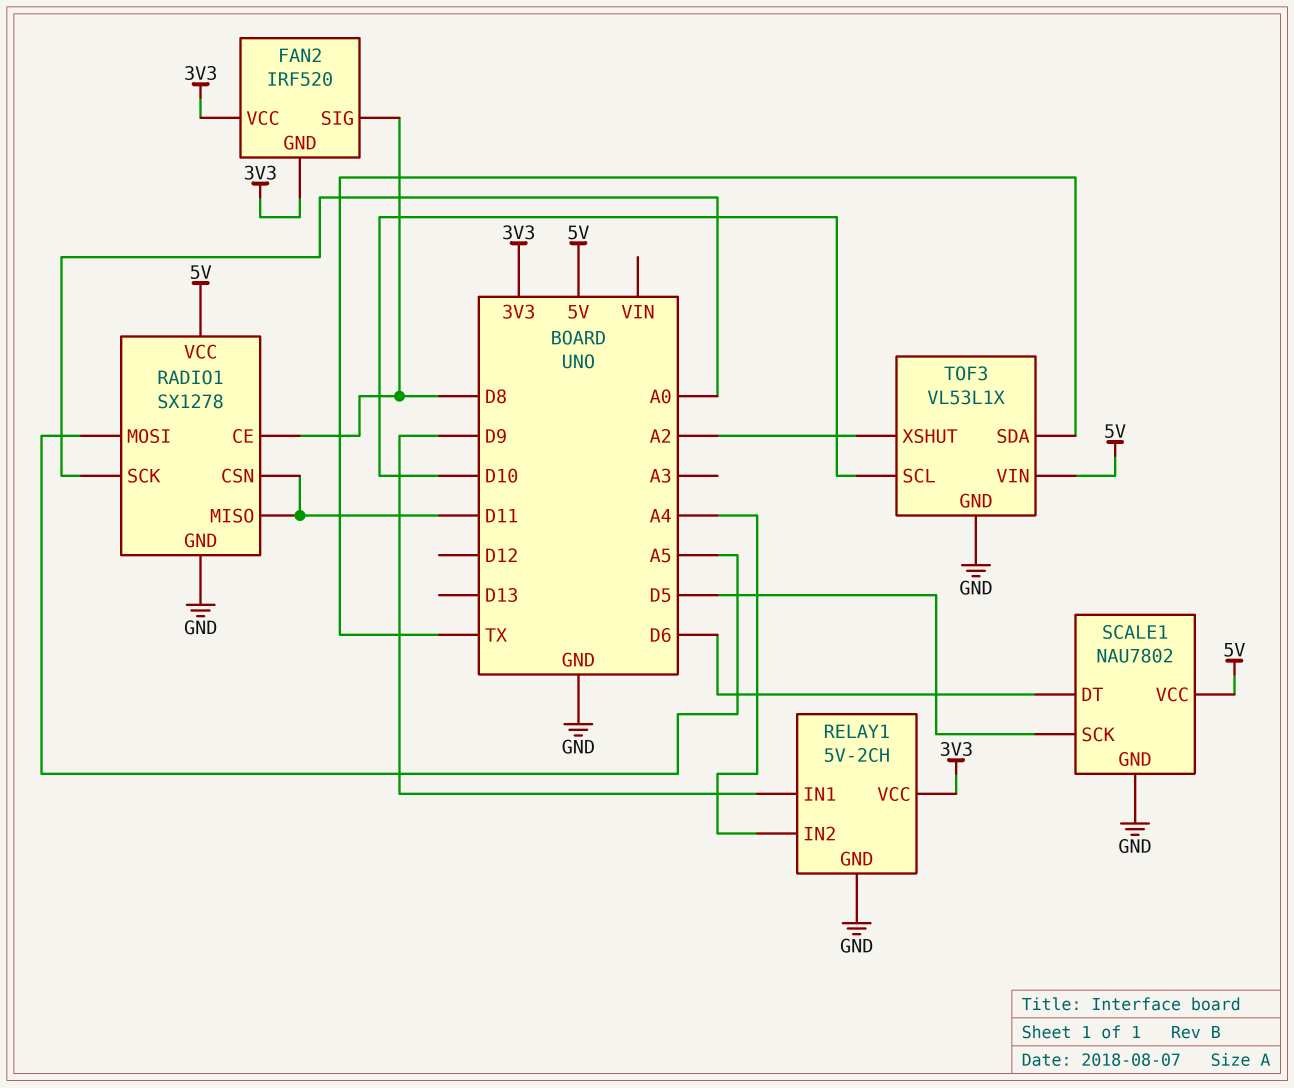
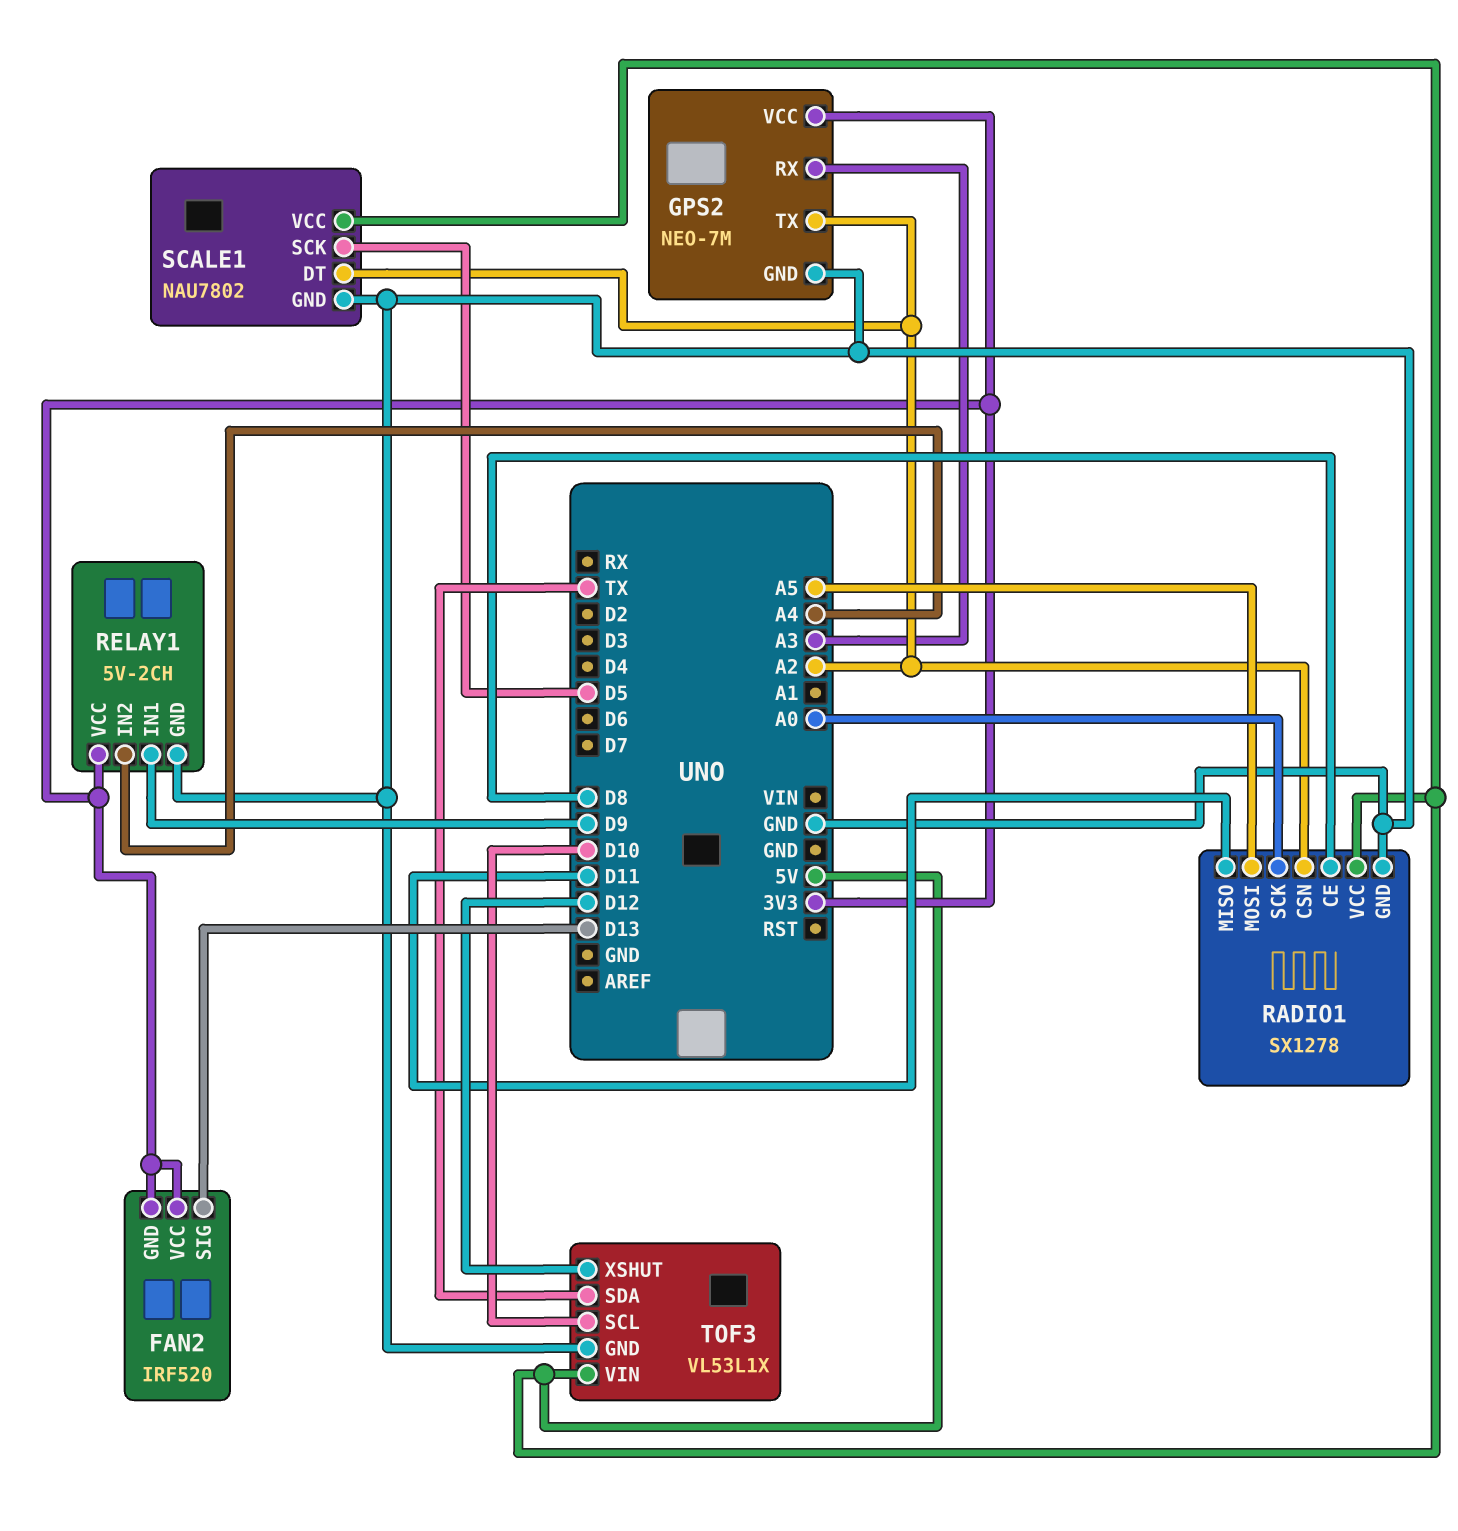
FAN2 pin SIG: D8 -> D13
GPS2: none -> NEO-7M
GPS2 pin GND: none -> GND
GPS2 pin RX: none -> A3
GPS2 pin TX: none -> A2
GPS2 pin VCC: none -> 3V3
RADIO1 pin CSN: D11 -> A2
SCALE1 pin DT: D6 -> A2
TOF3 pin XSHUT: A2 -> D12

